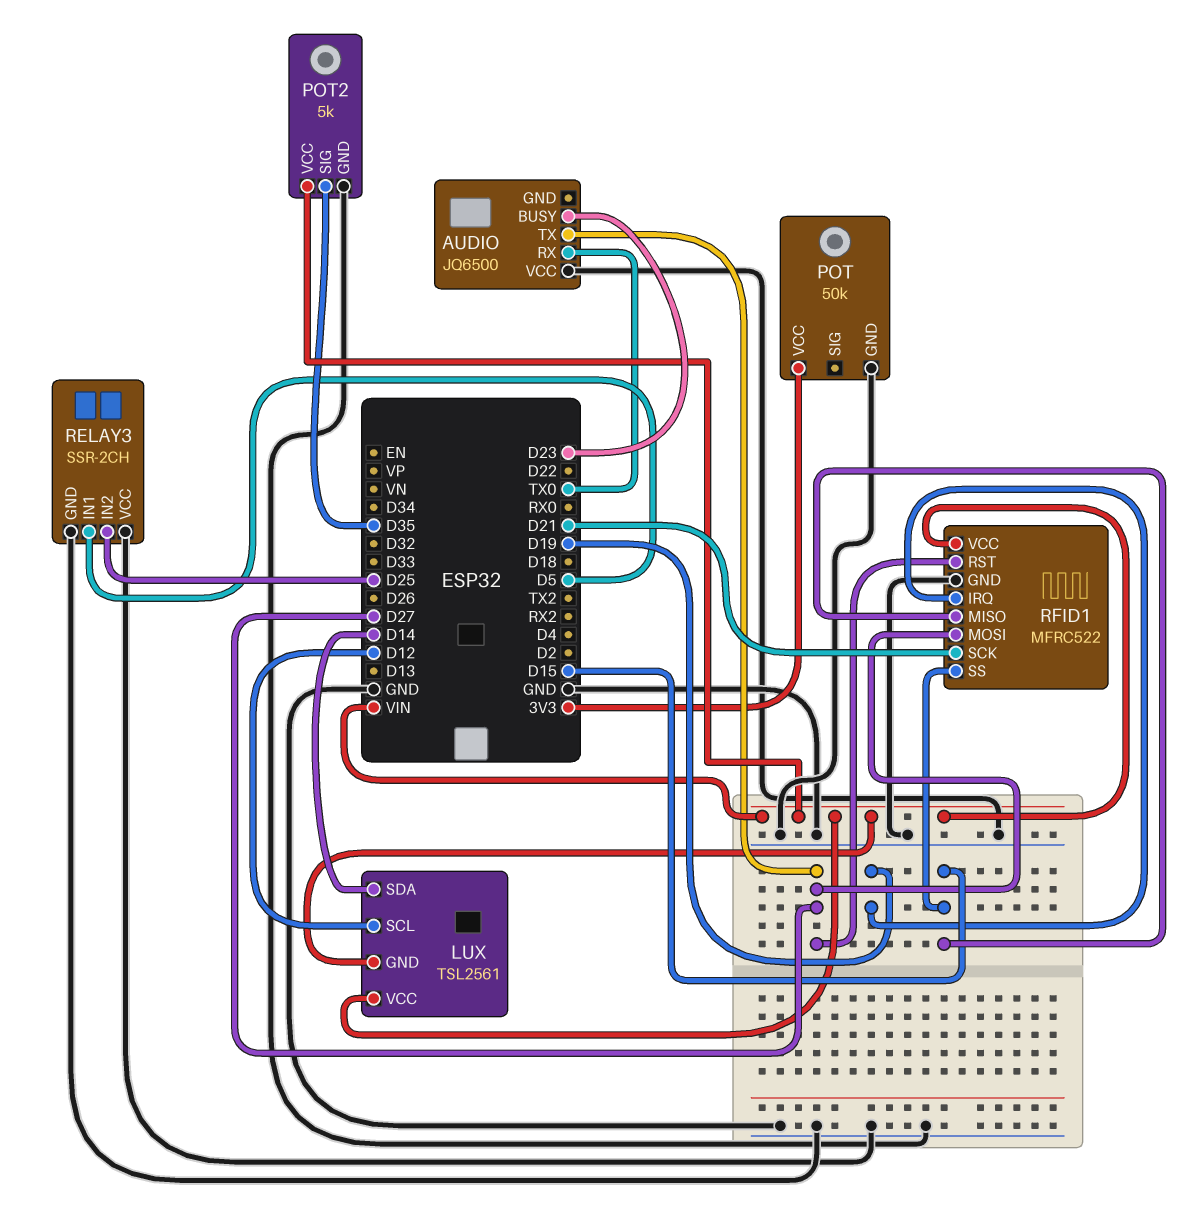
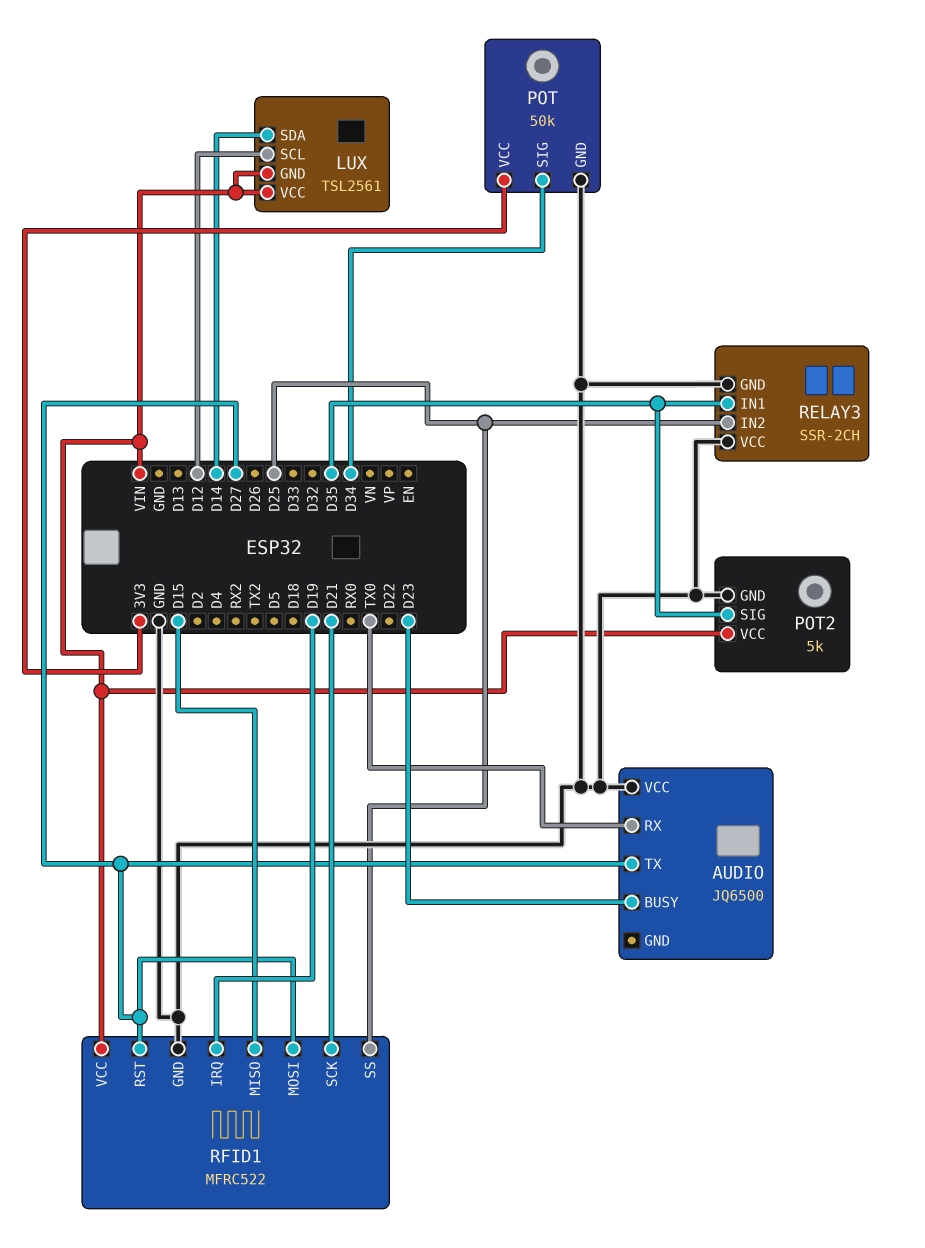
POT pin SIG: none -> D34
RELAY3 pin IN1: D5 -> D35
RFID1 pin SS: D15 -> D25

